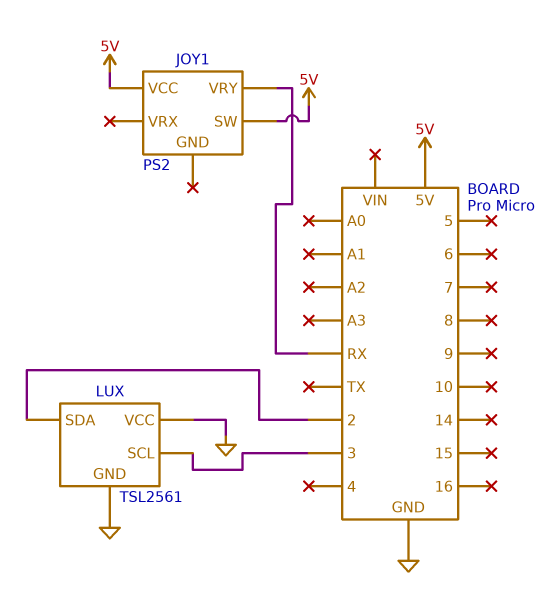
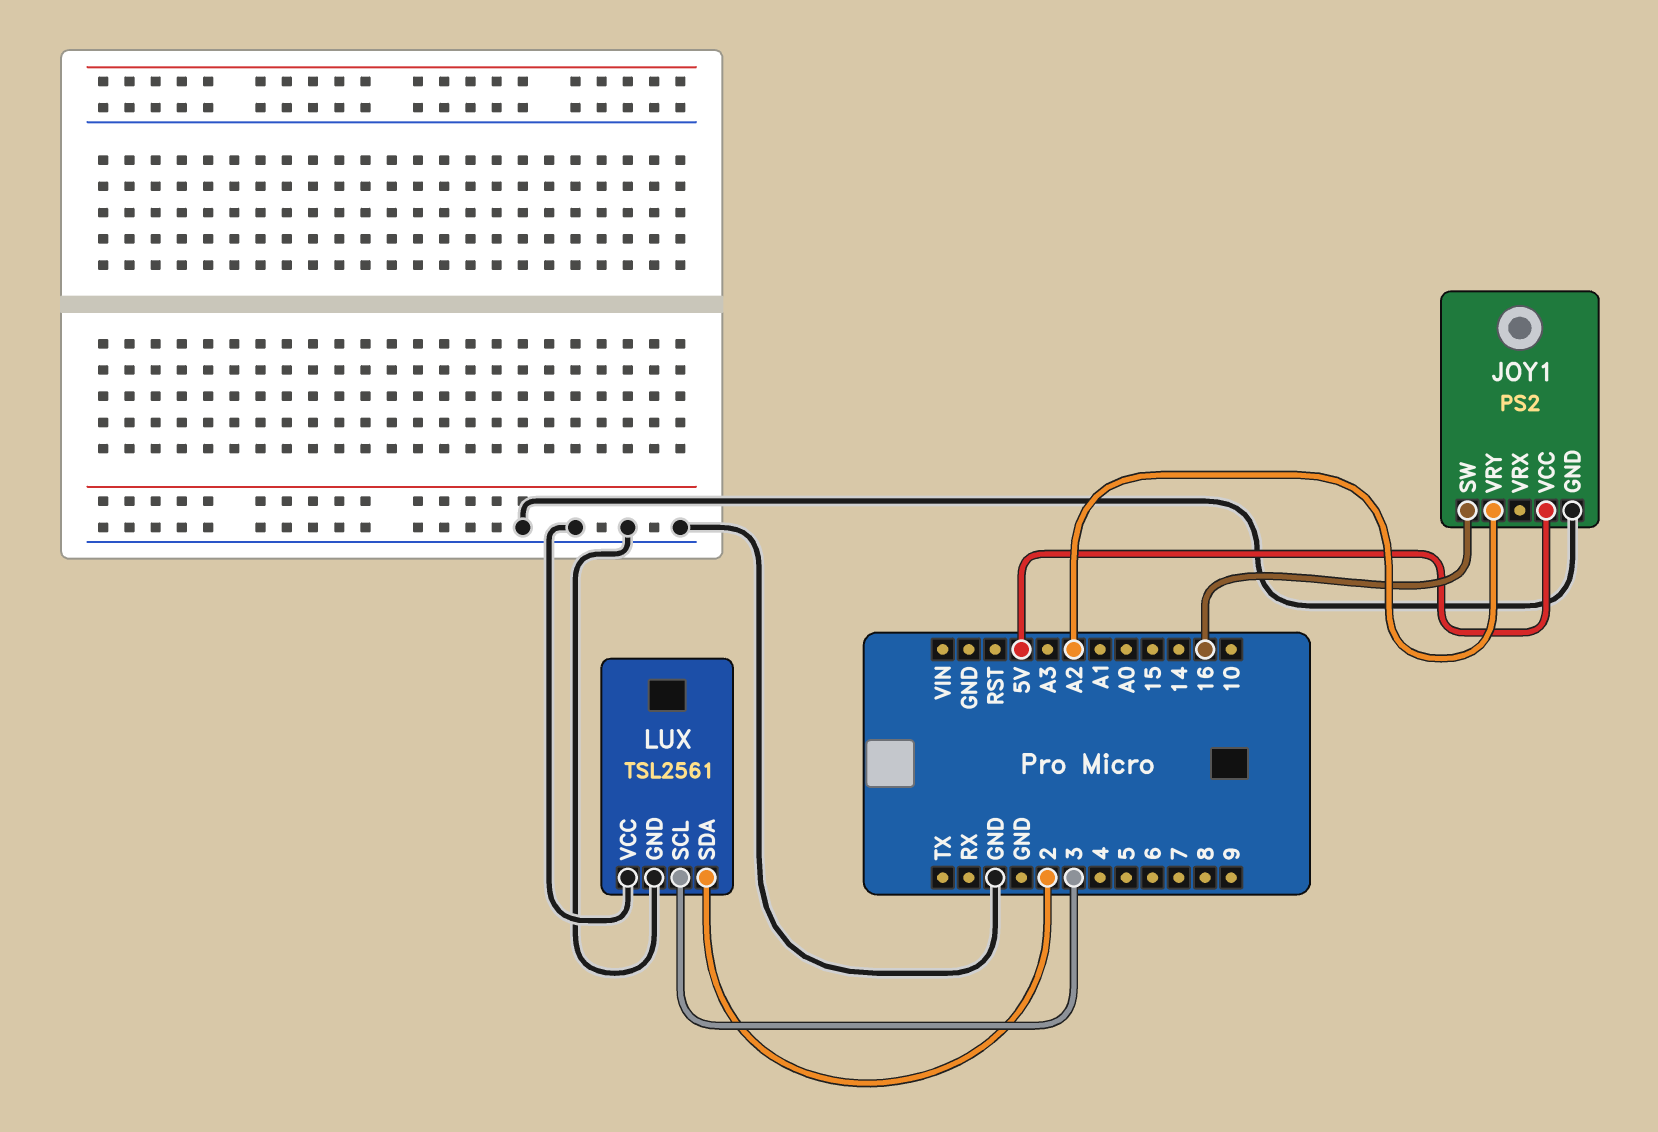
JOY1 pin GND: none -> GND
JOY1 pin SW: 5V -> 16
JOY1 pin VRY: RX -> A2

